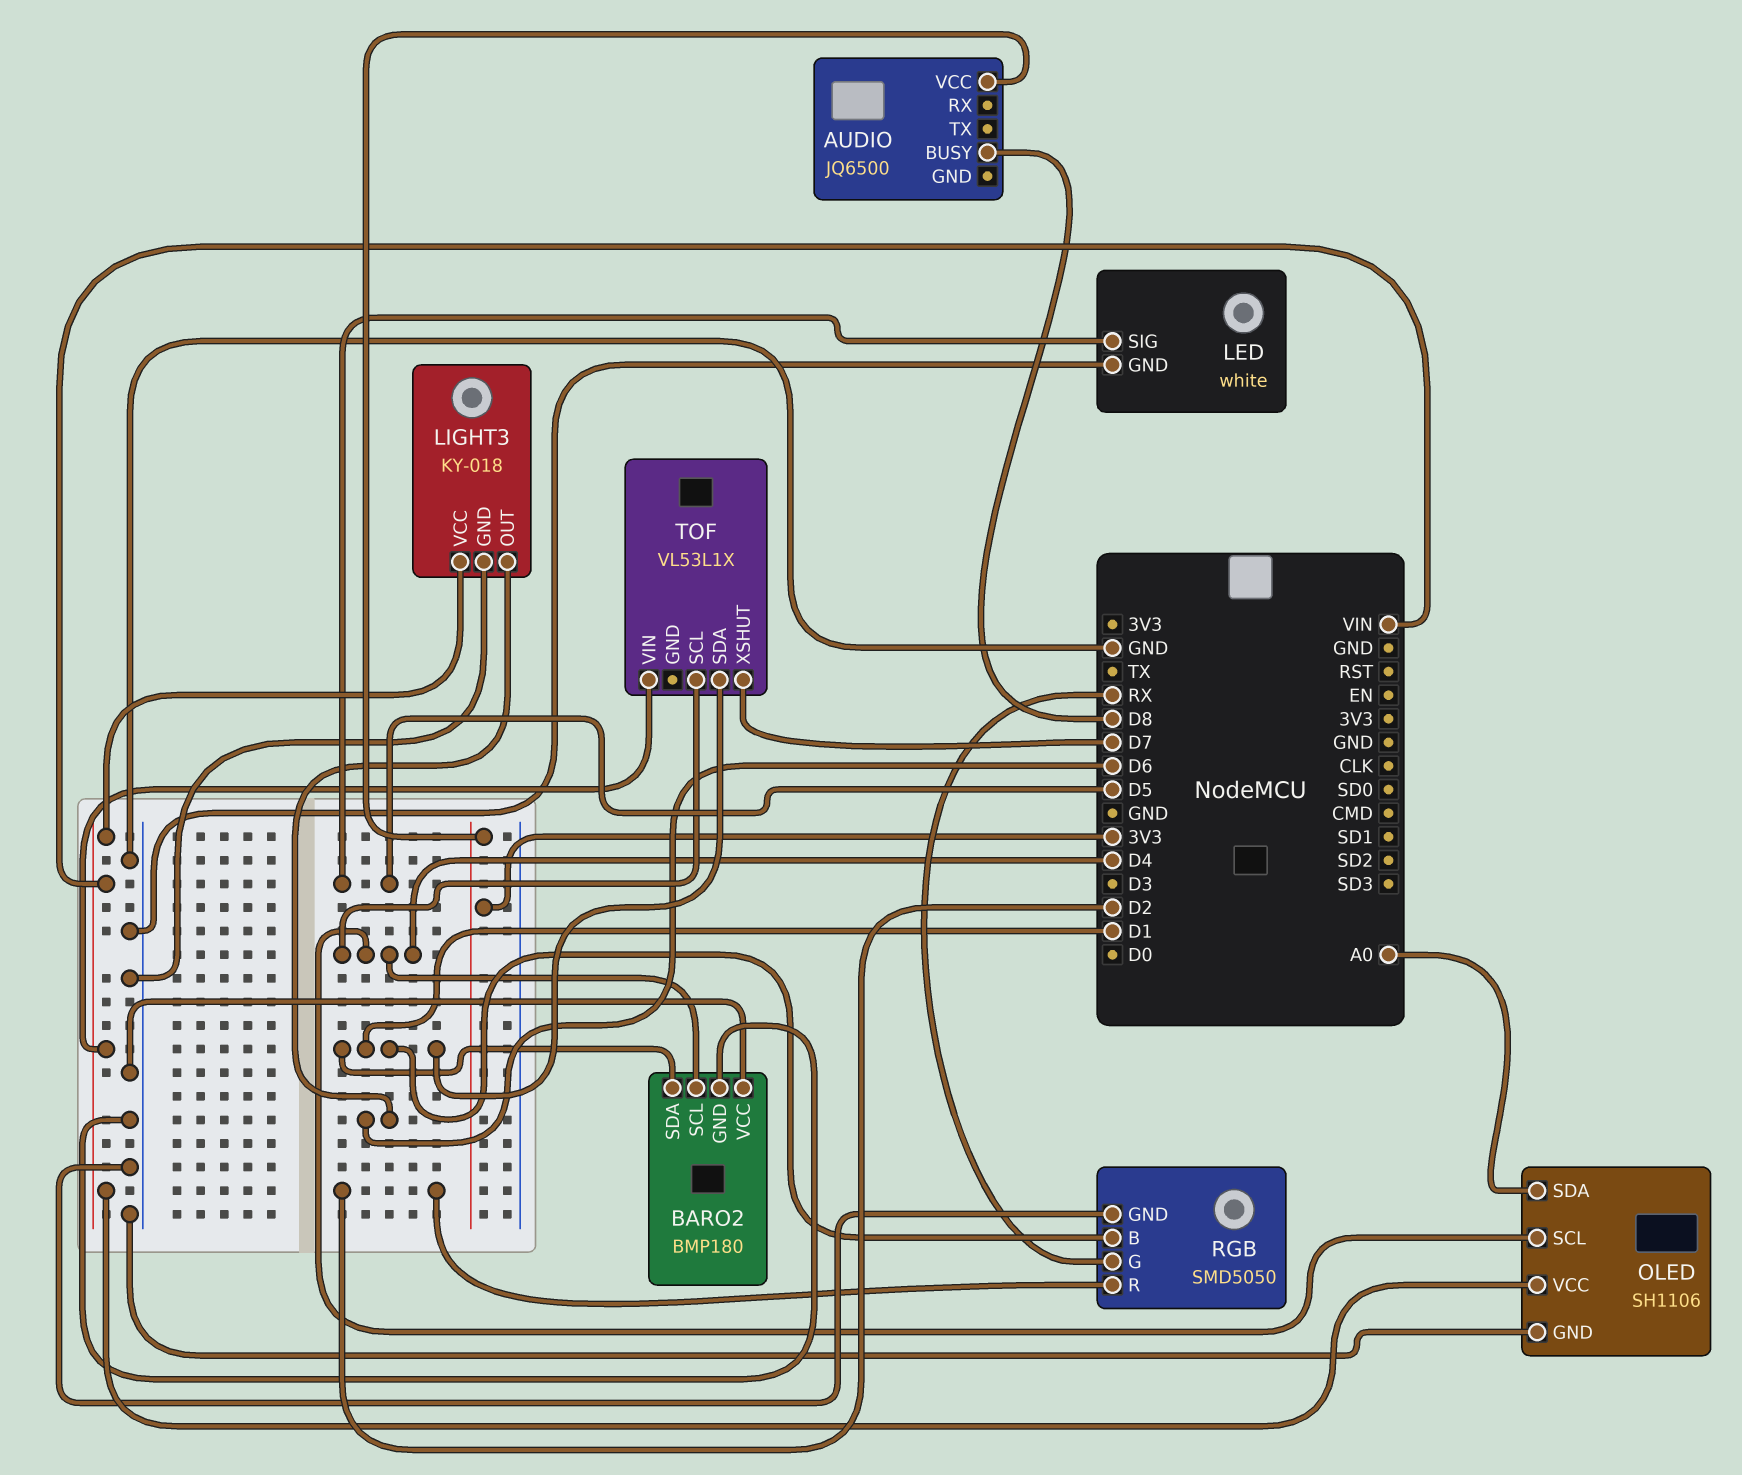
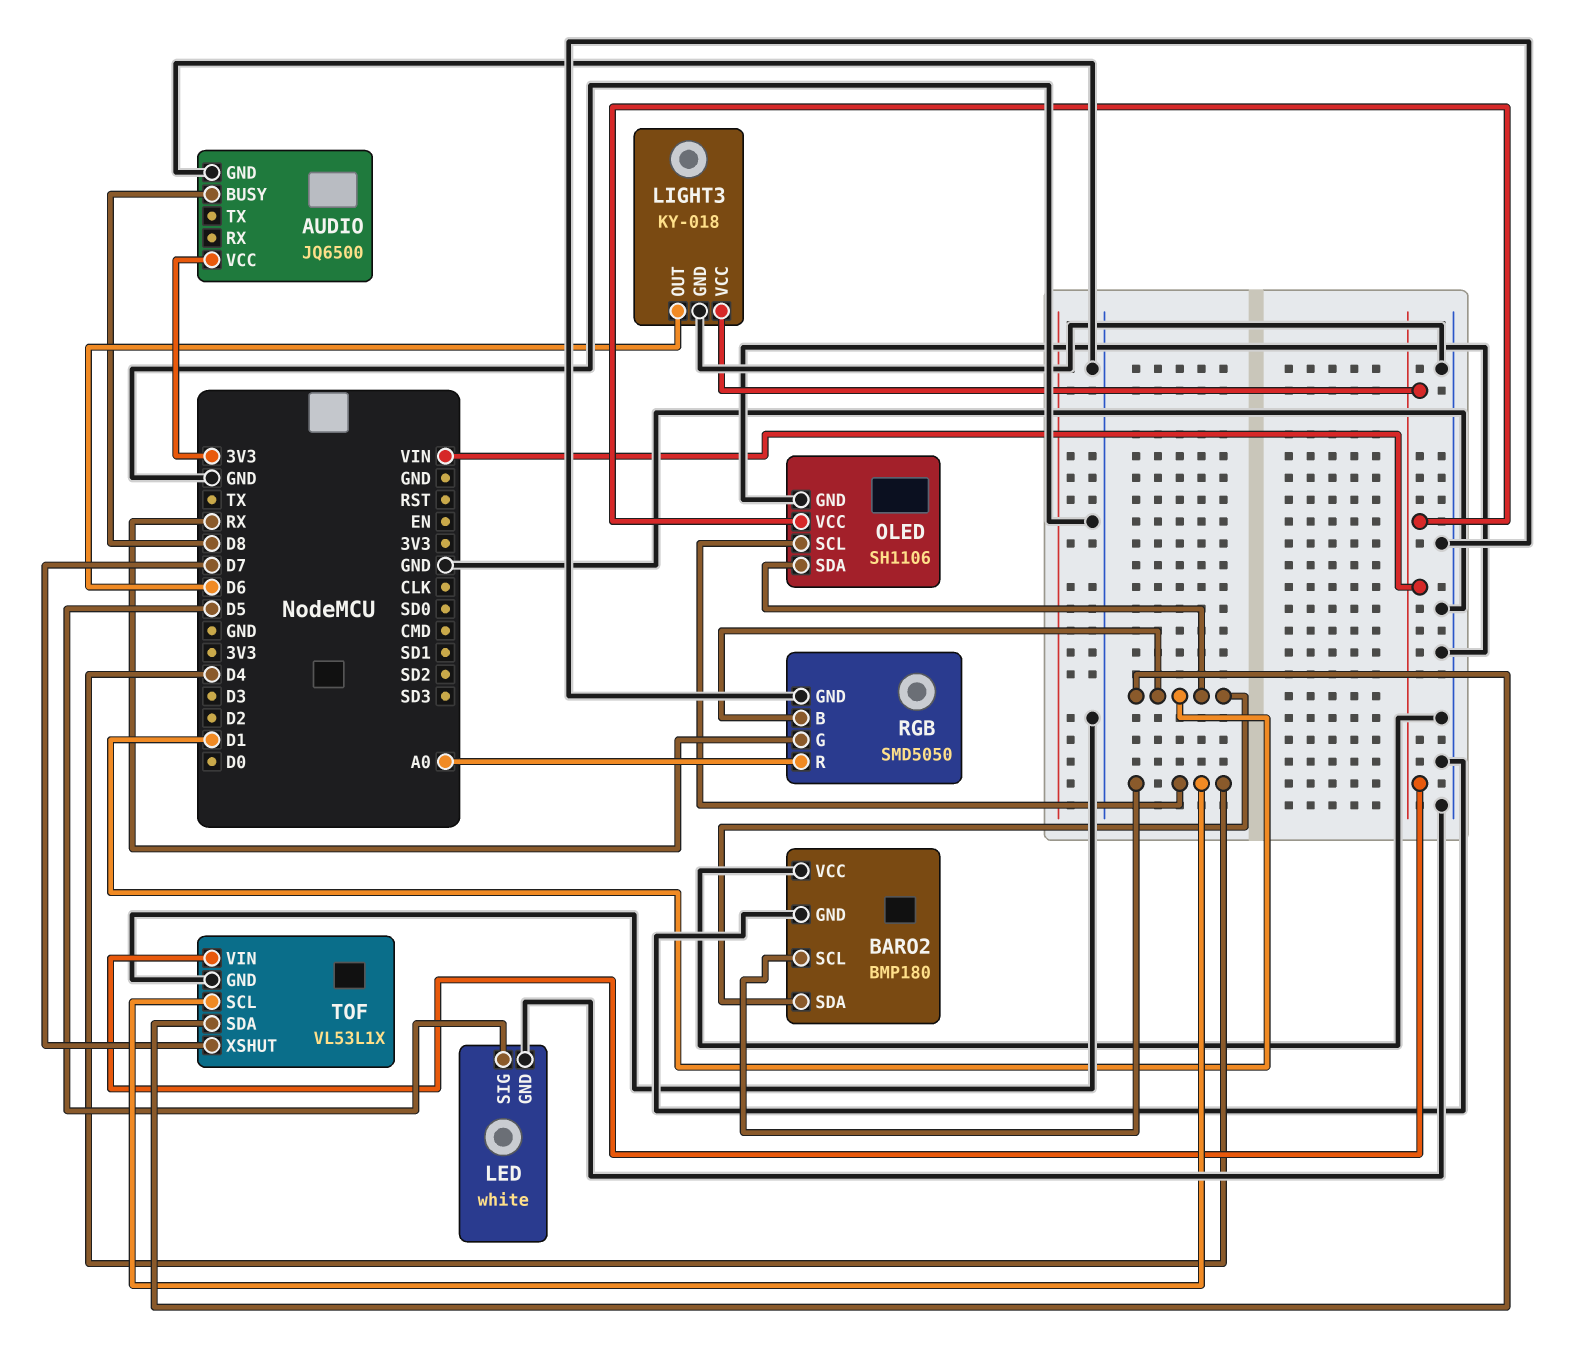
AUDIO pin GND: none -> GND
OLED pin SDA: A0 -> D1
RGB pin R: D2 -> A0
TOF pin GND: none -> GND

